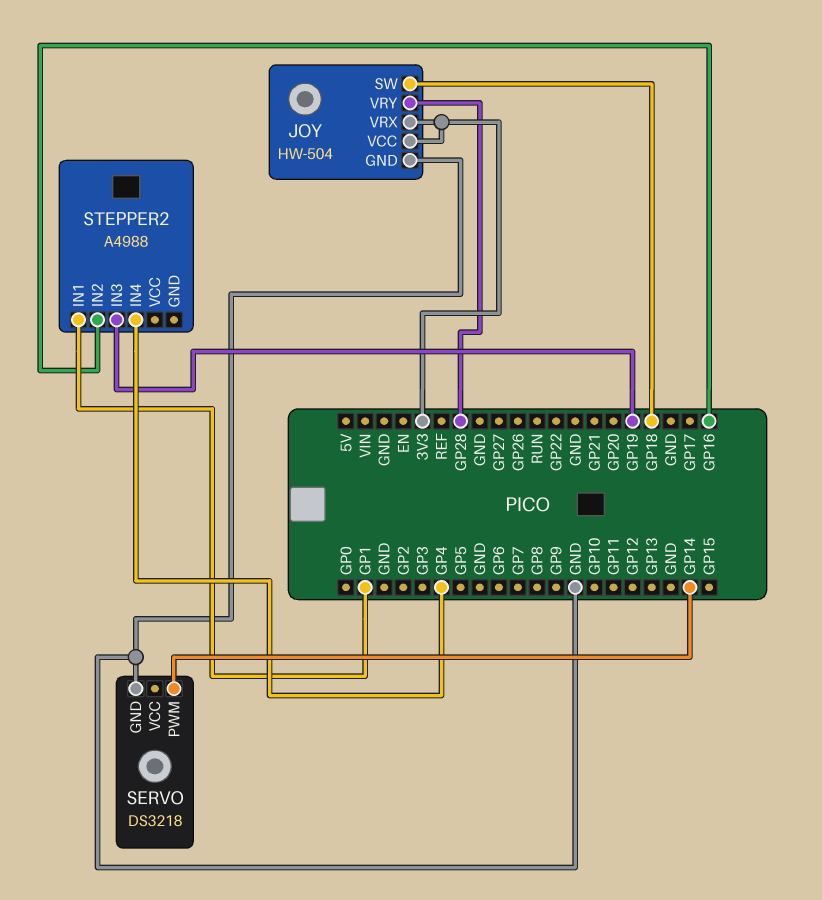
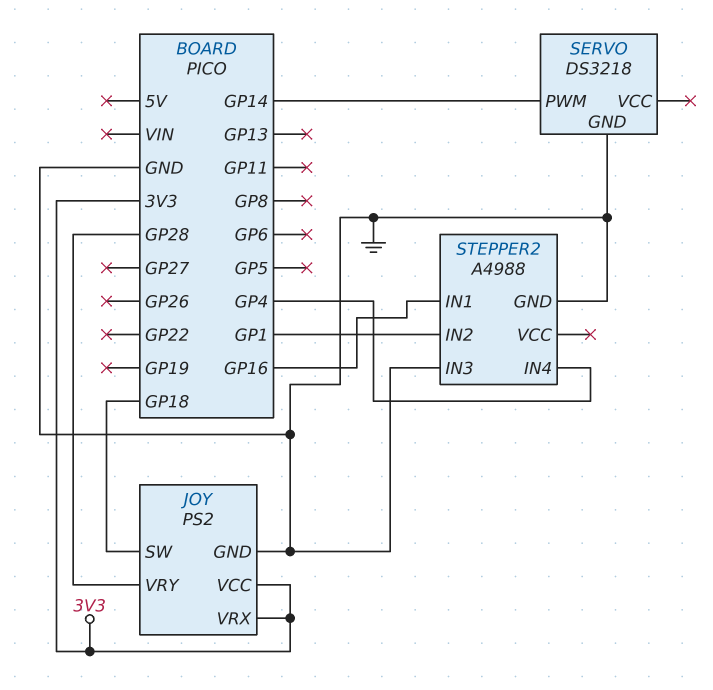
JOY: HW-504 -> PS2
STEPPER2 pin GND: none -> GND
STEPPER2 pin IN1: GP1 -> GP16
STEPPER2 pin IN2: GP16 -> GP1
STEPPER2 pin IN3: GP19 -> GND

